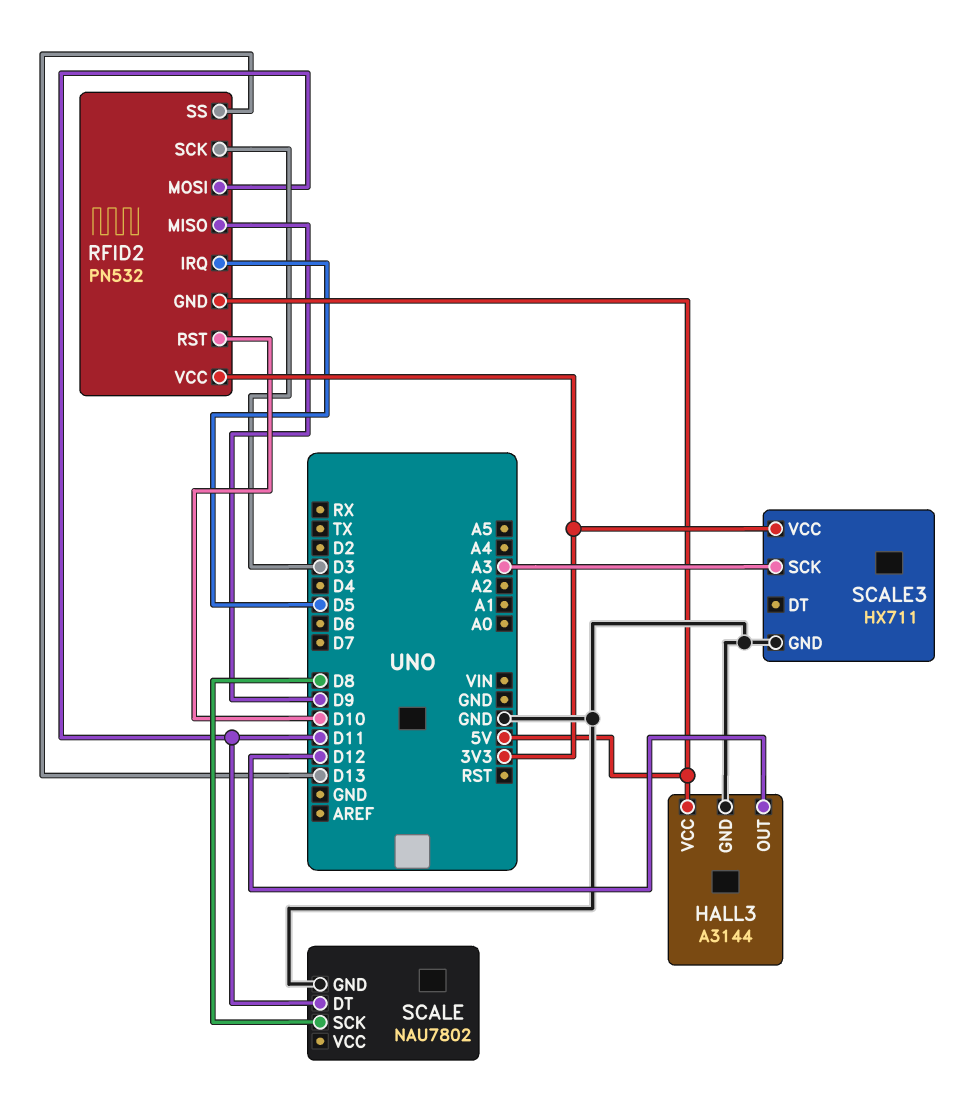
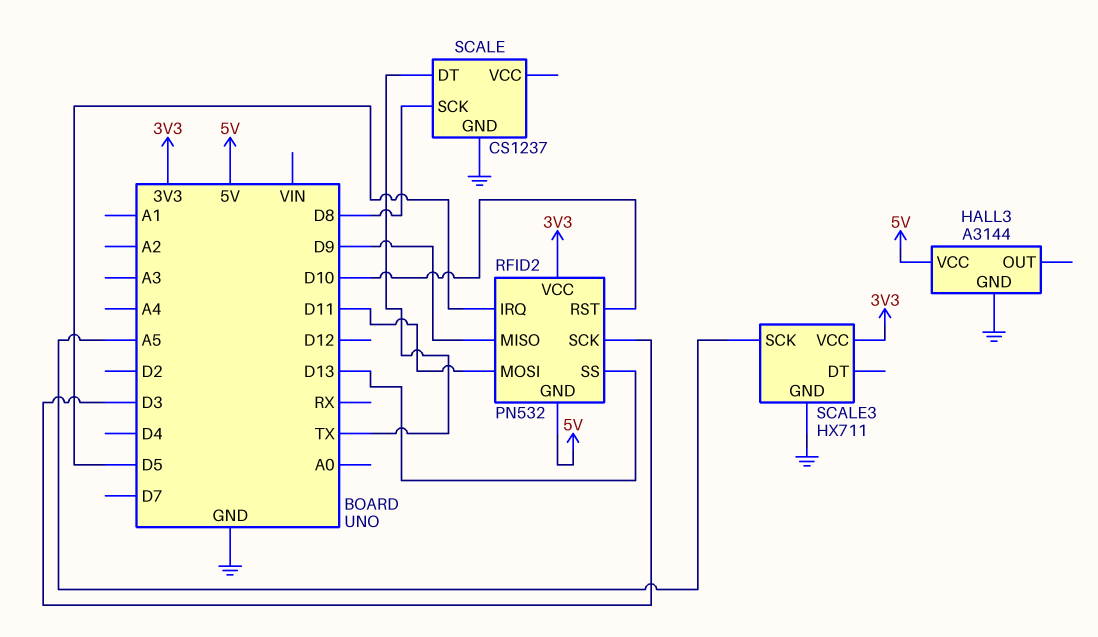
HALL3 pin OUT: D12 -> none
SCALE: NAU7802 -> CS1237
SCALE pin DT: D11 -> TX
SCALE3 pin SCK: A3 -> A5

